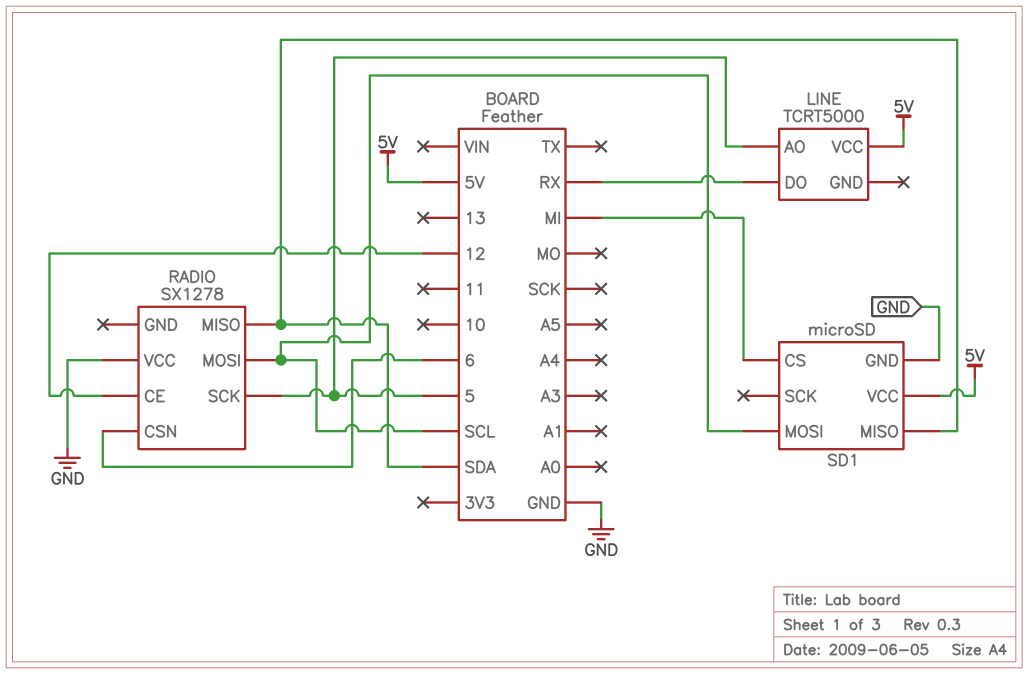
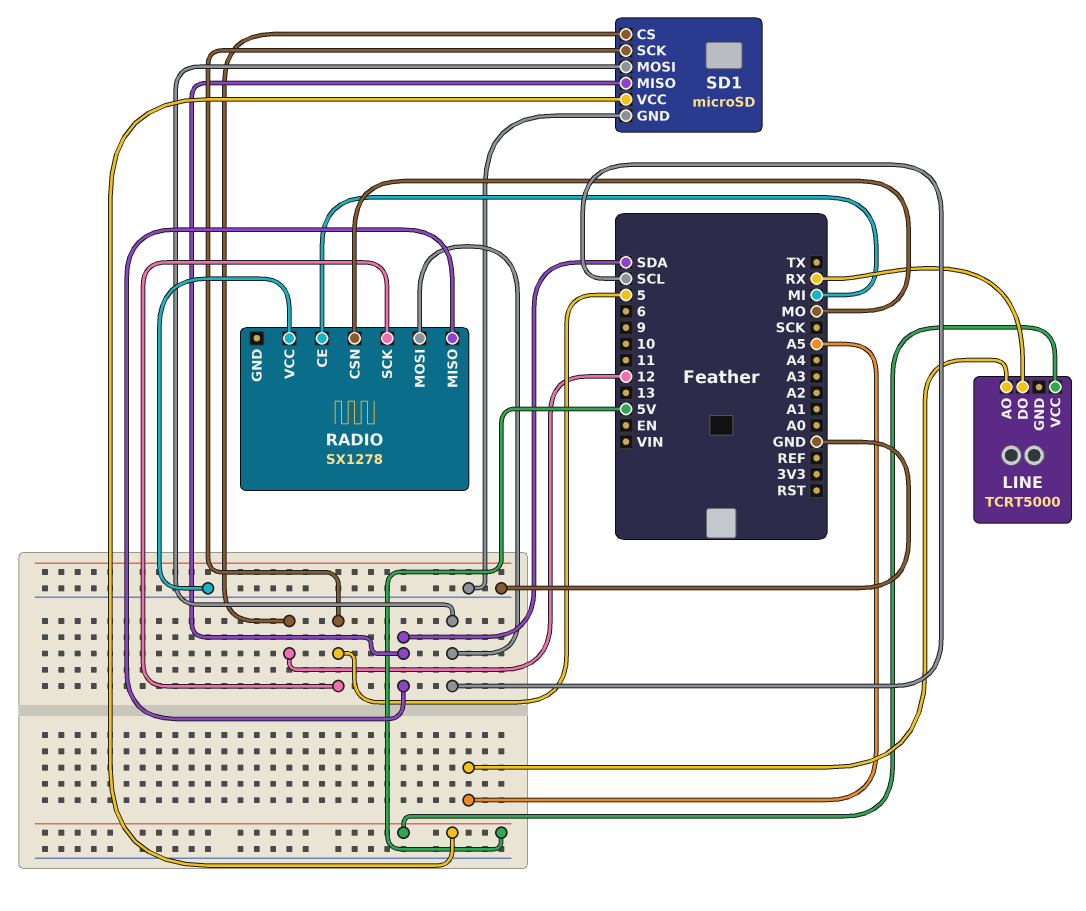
LINE pin AO: 5 -> A5
RADIO pin CE: 12 -> MI
RADIO pin CSN: 6 -> MO
SD1 pin CS: MI -> 12
SD1 pin SCK: none -> 5

